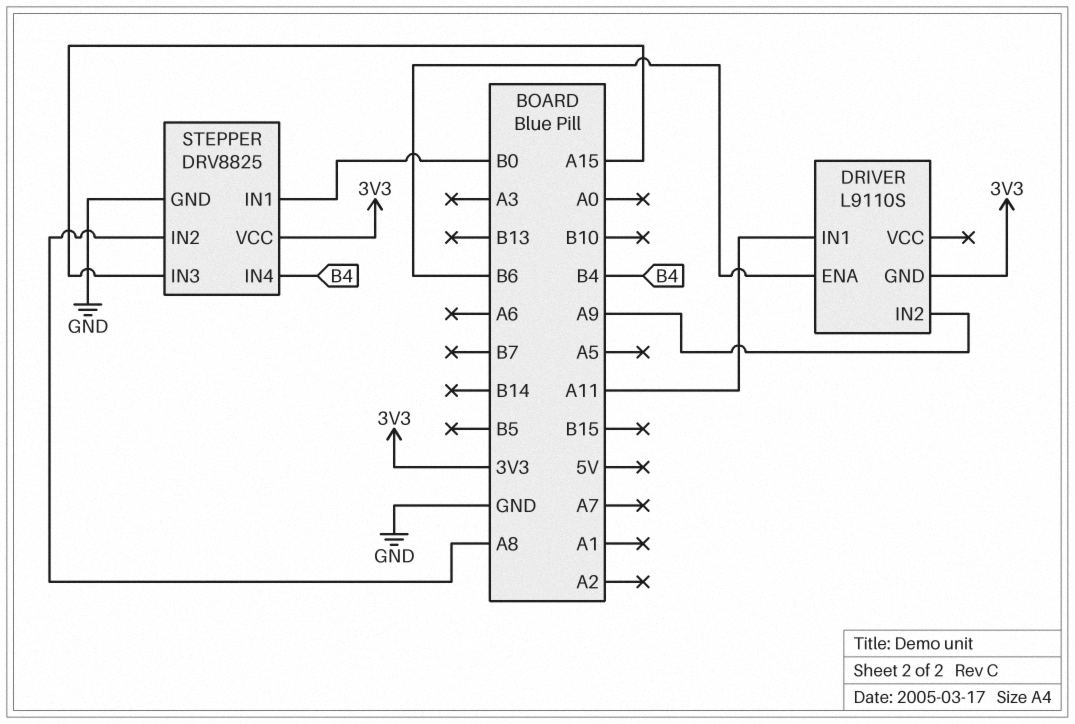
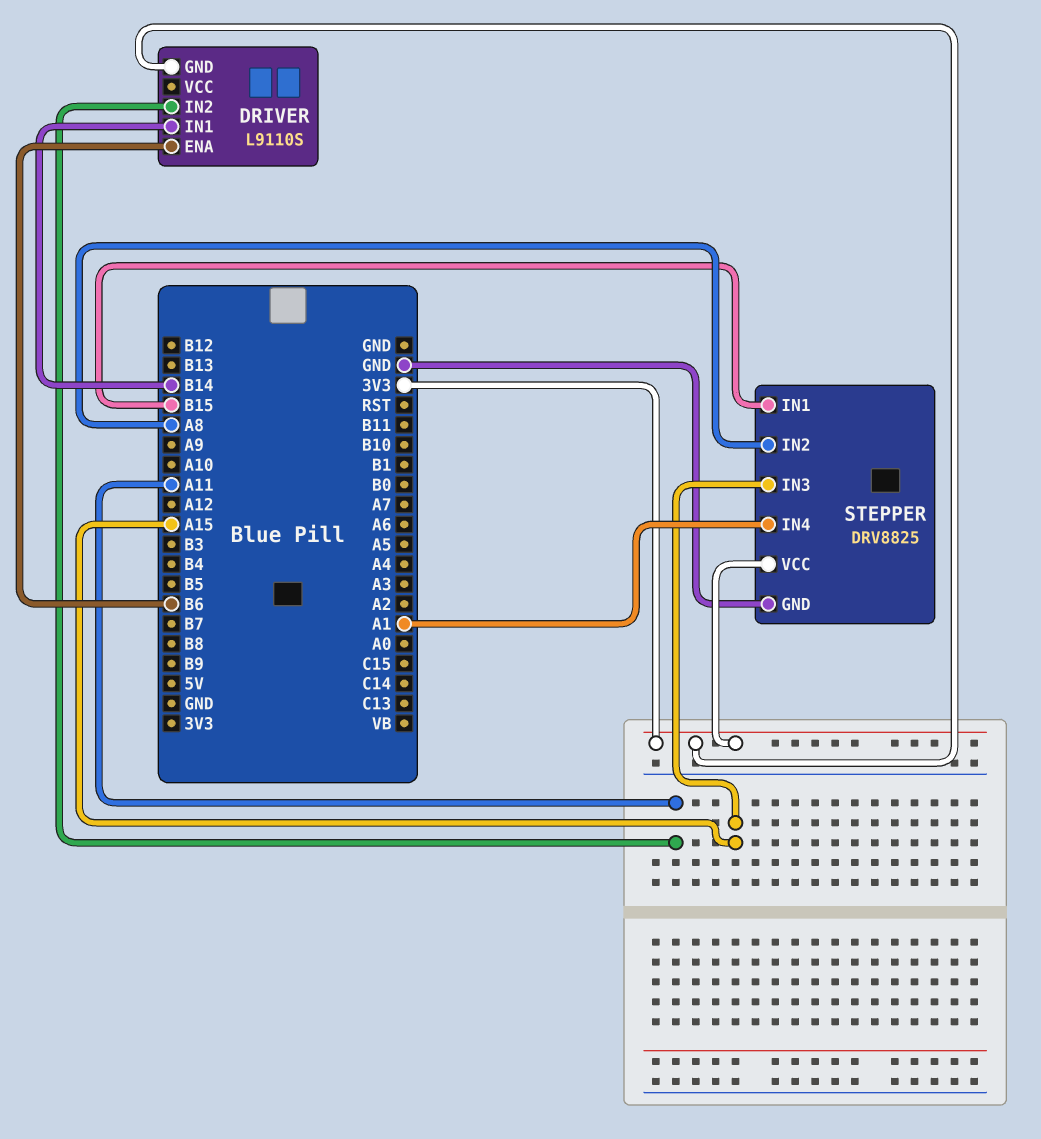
DRIVER pin IN1: A11 -> B14
DRIVER pin IN2: A9 -> A11
STEPPER pin IN1: B0 -> B15
STEPPER pin IN4: B4 -> A1

